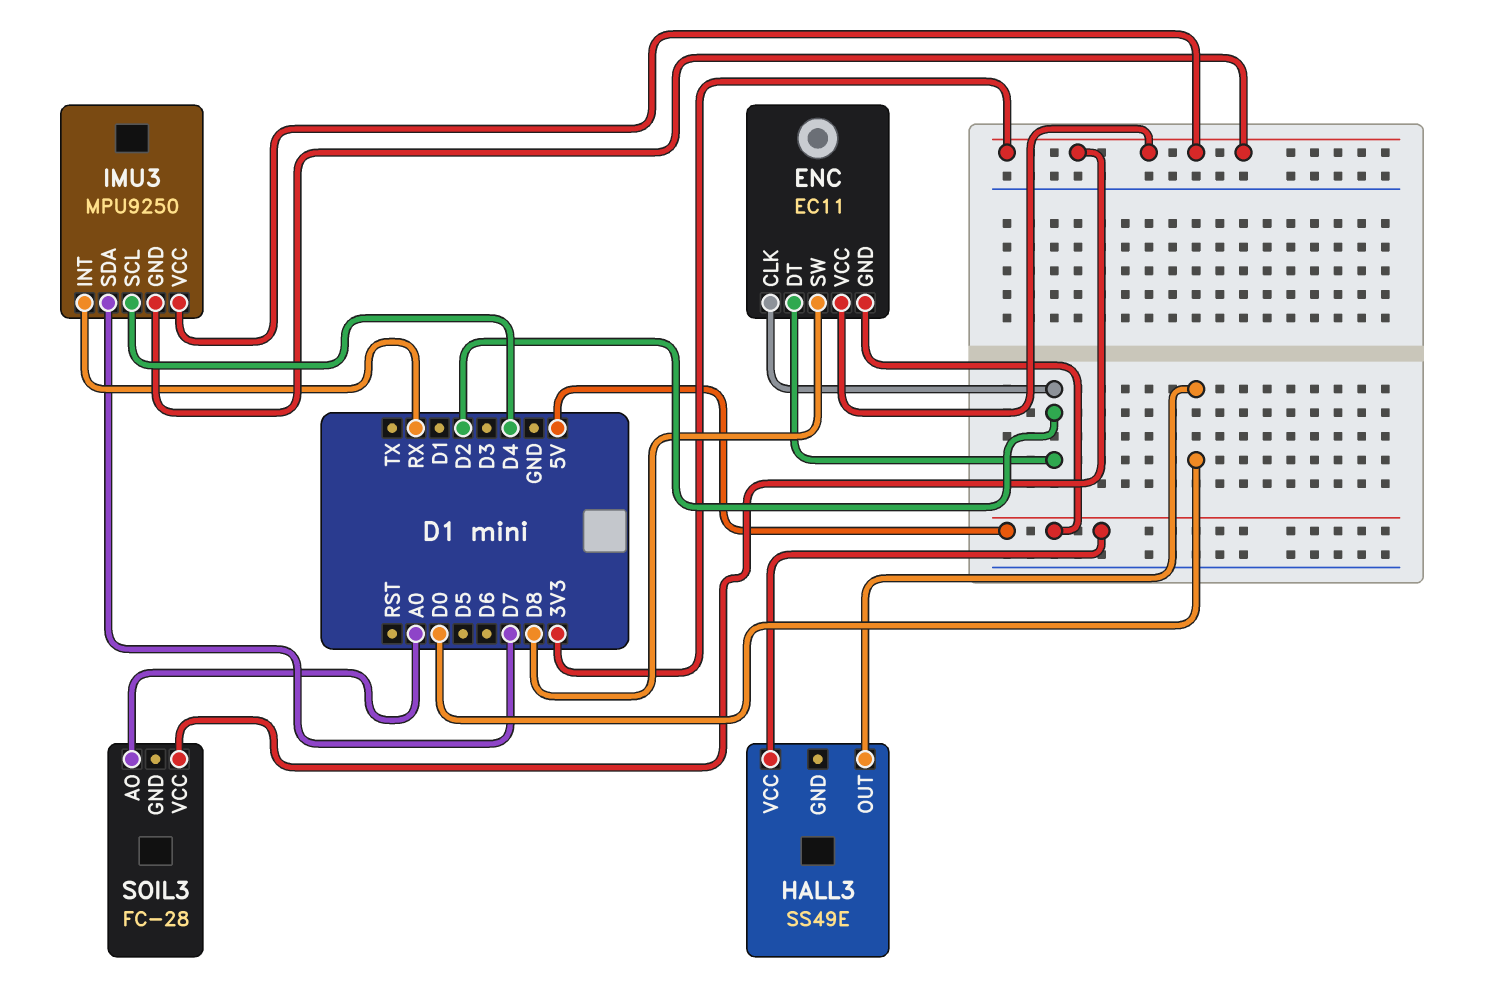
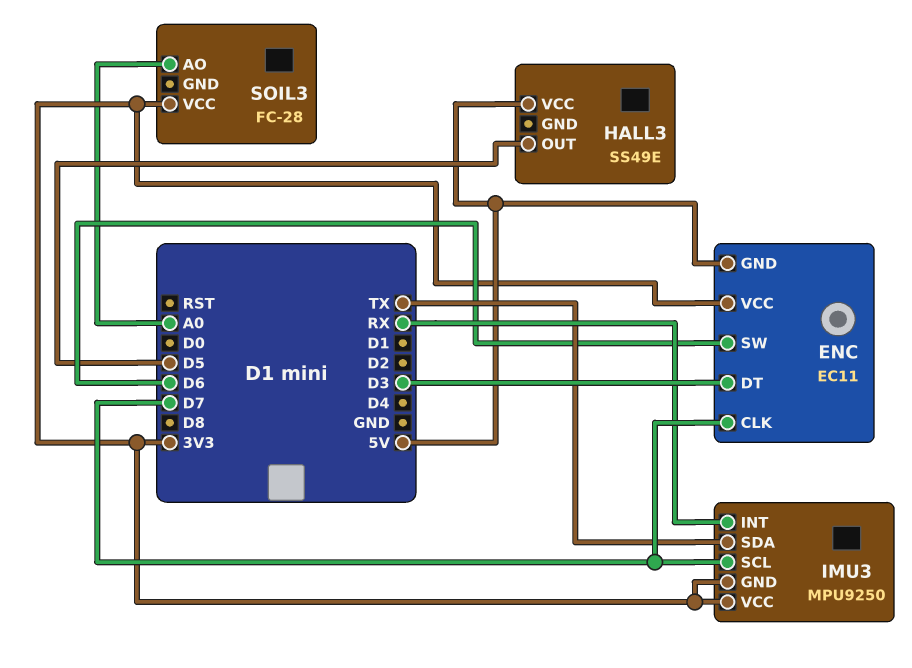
ENC pin CLK: D2 -> D7
ENC pin DT: D2 -> D3
ENC pin SW: D8 -> D6
HALL3 pin OUT: D0 -> D5
IMU3 pin SCL: D4 -> D7
IMU3 pin SDA: D7 -> TX

